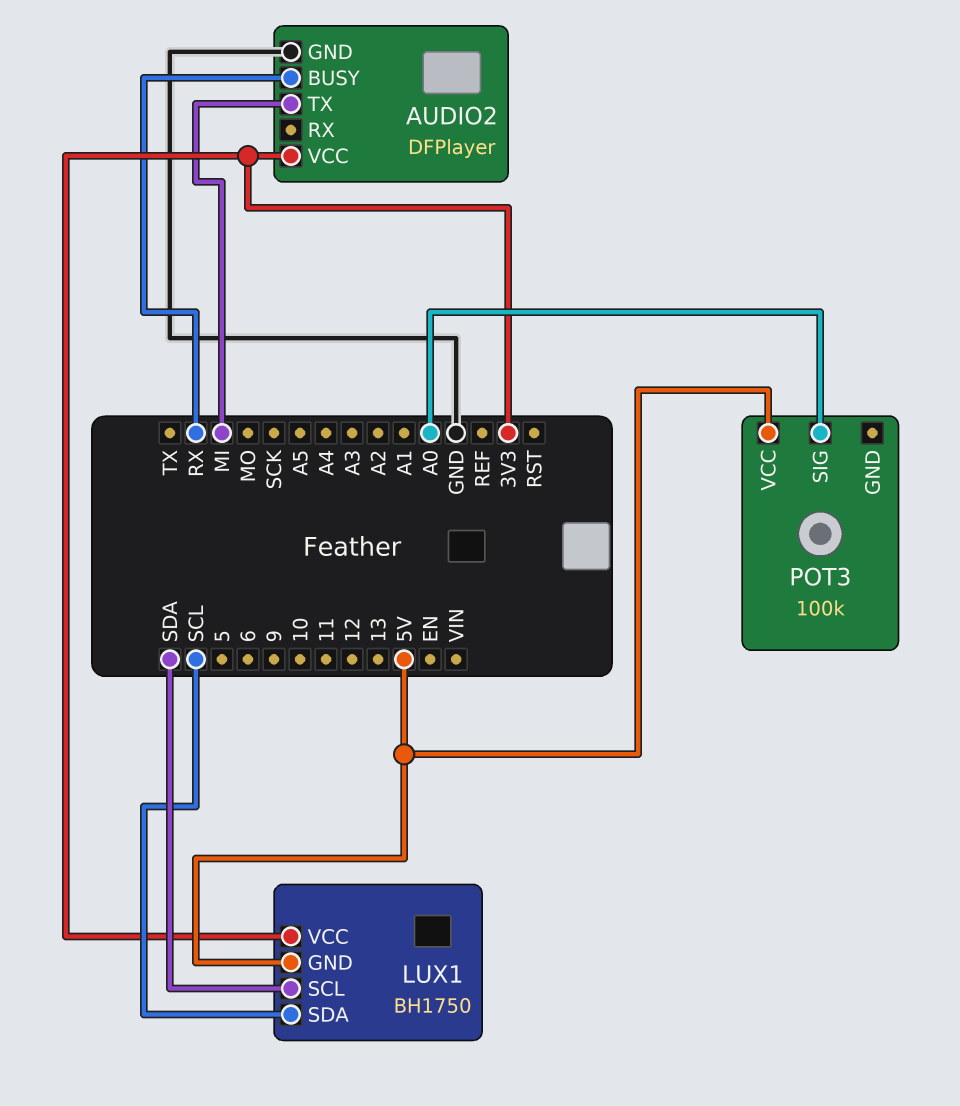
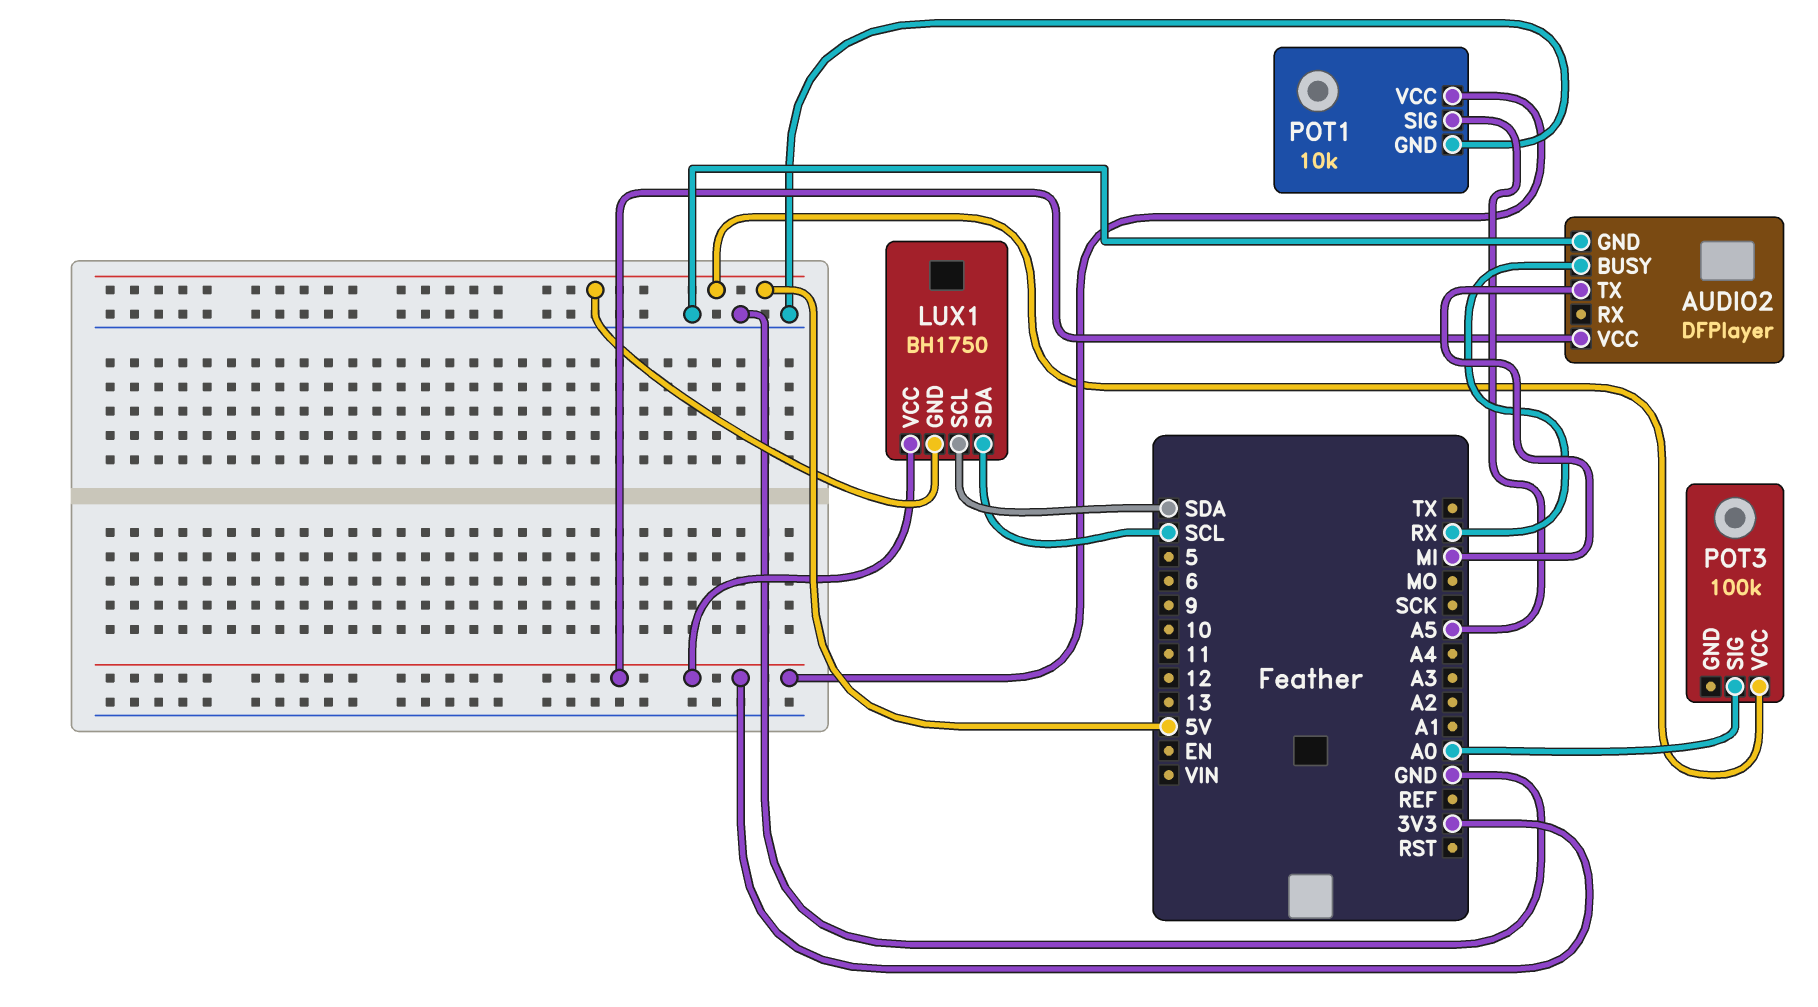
POT1: none -> 10k
POT1 pin GND: none -> GND
POT1 pin SIG: none -> A5
POT1 pin VCC: none -> 3V3

